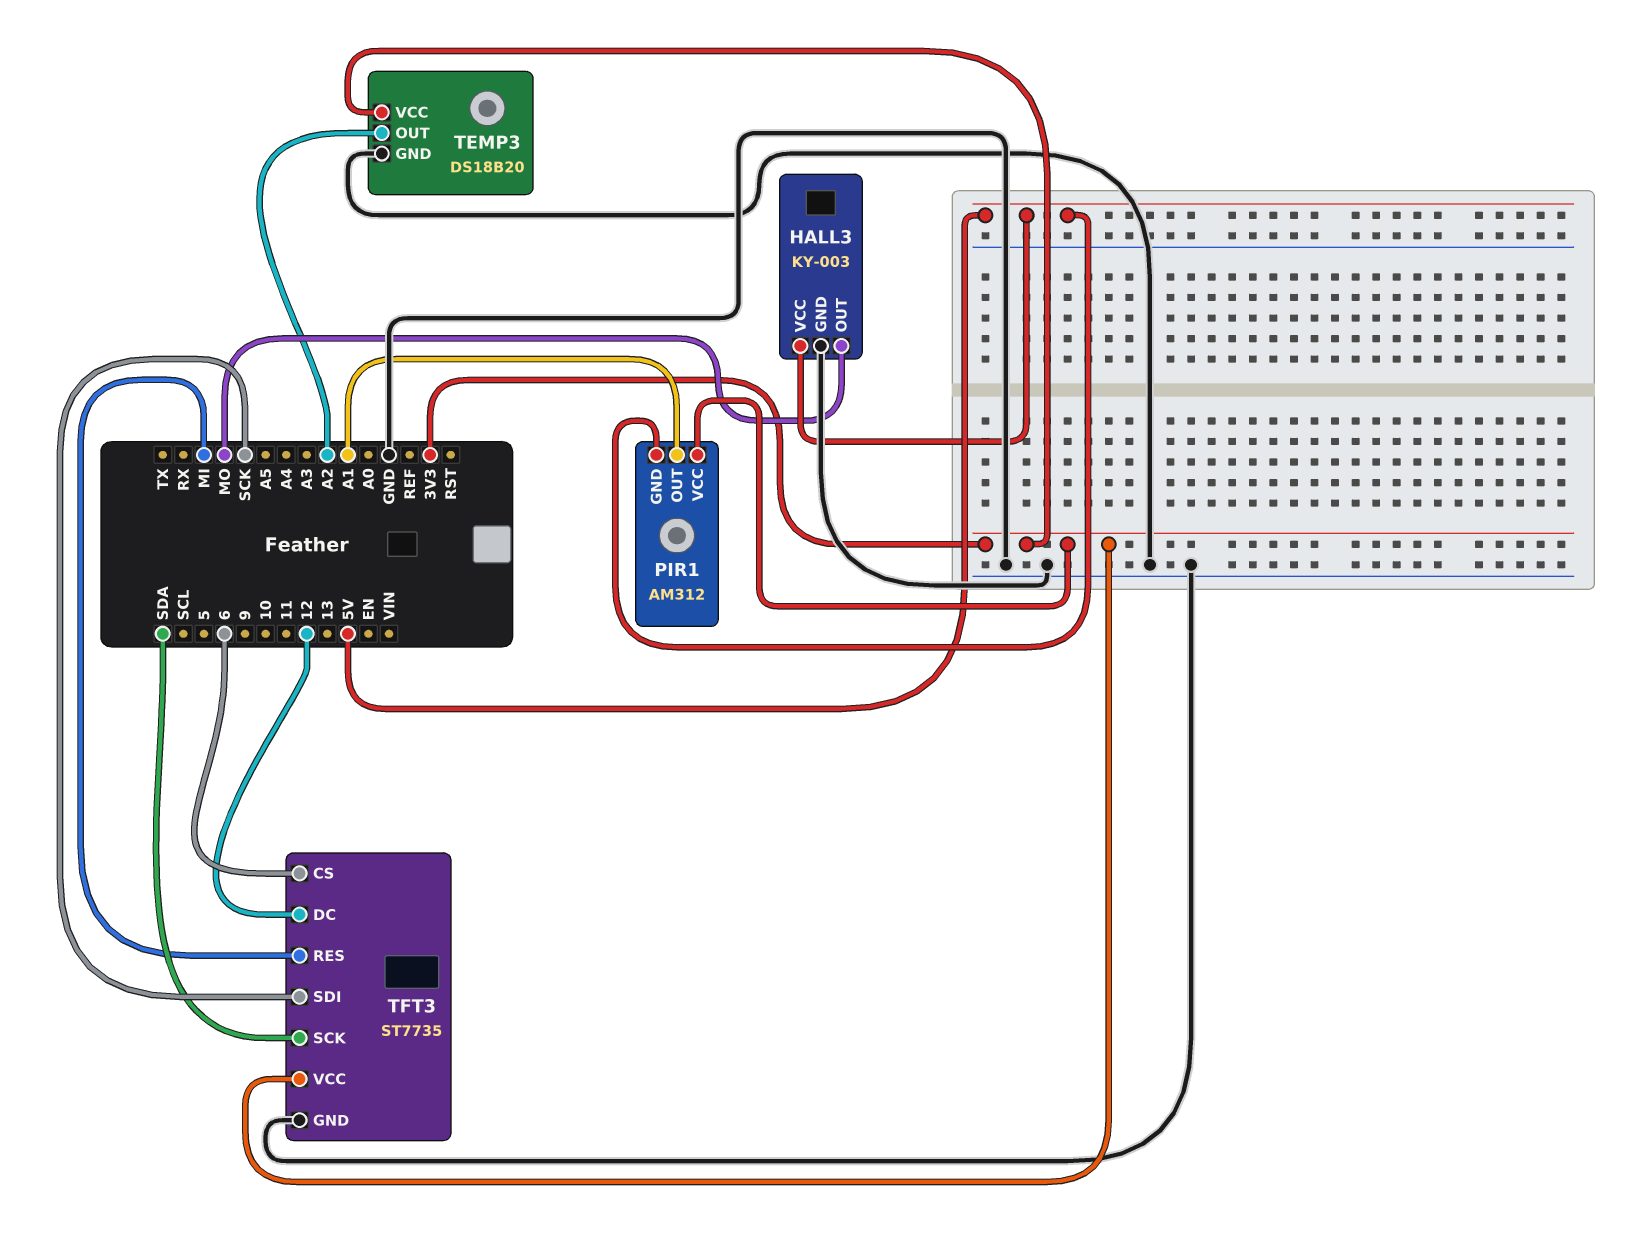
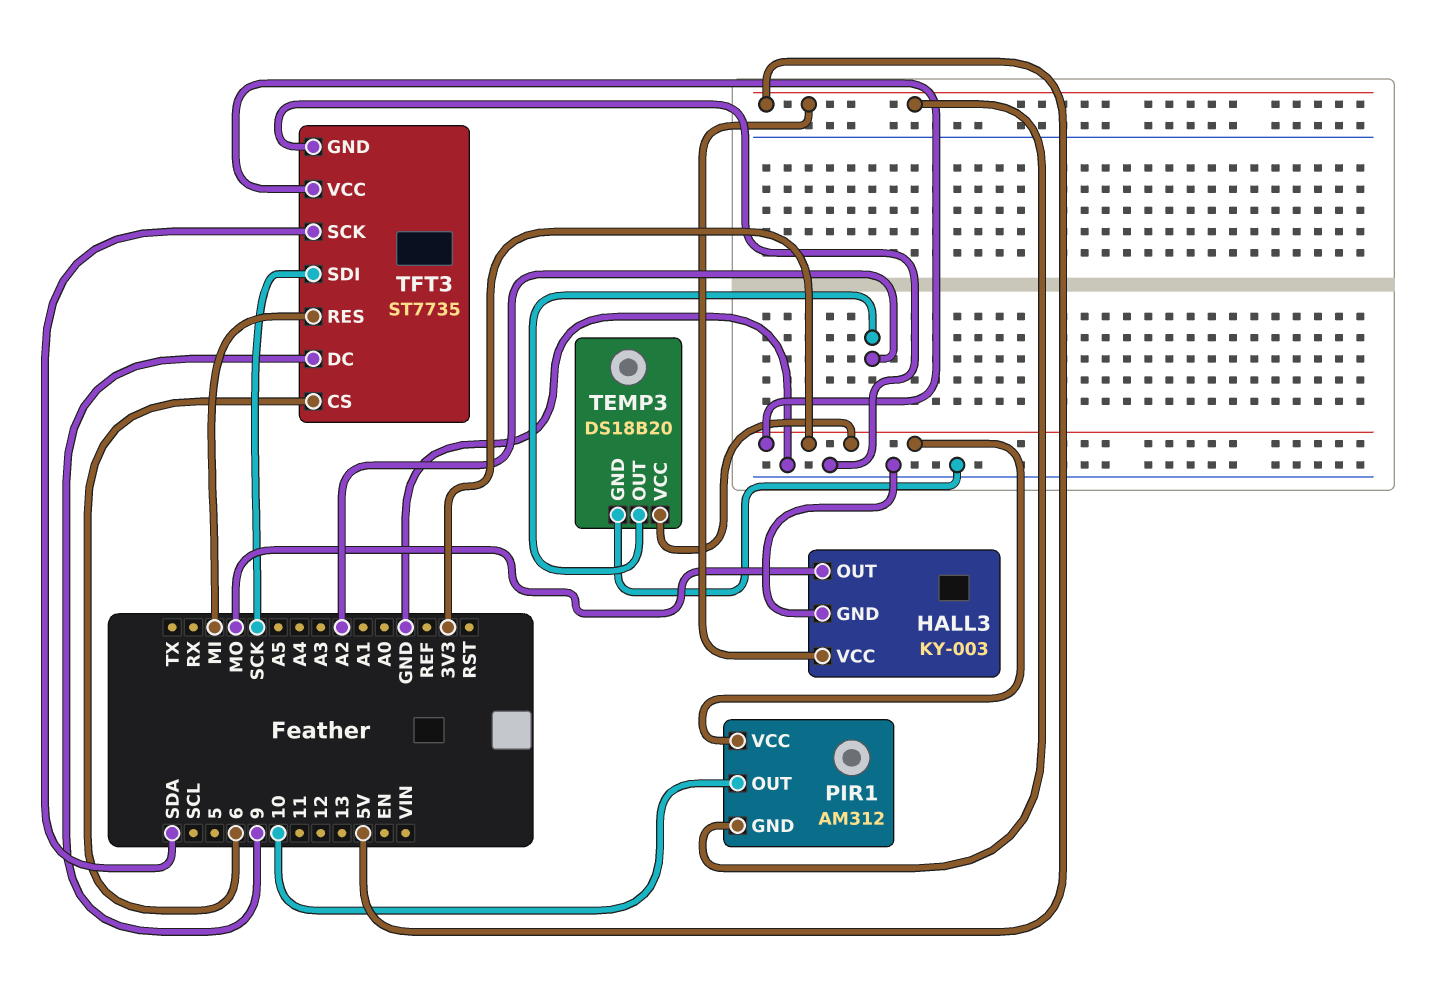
PIR1 pin OUT: A1 -> 10
TFT3 pin DC: 12 -> 9

